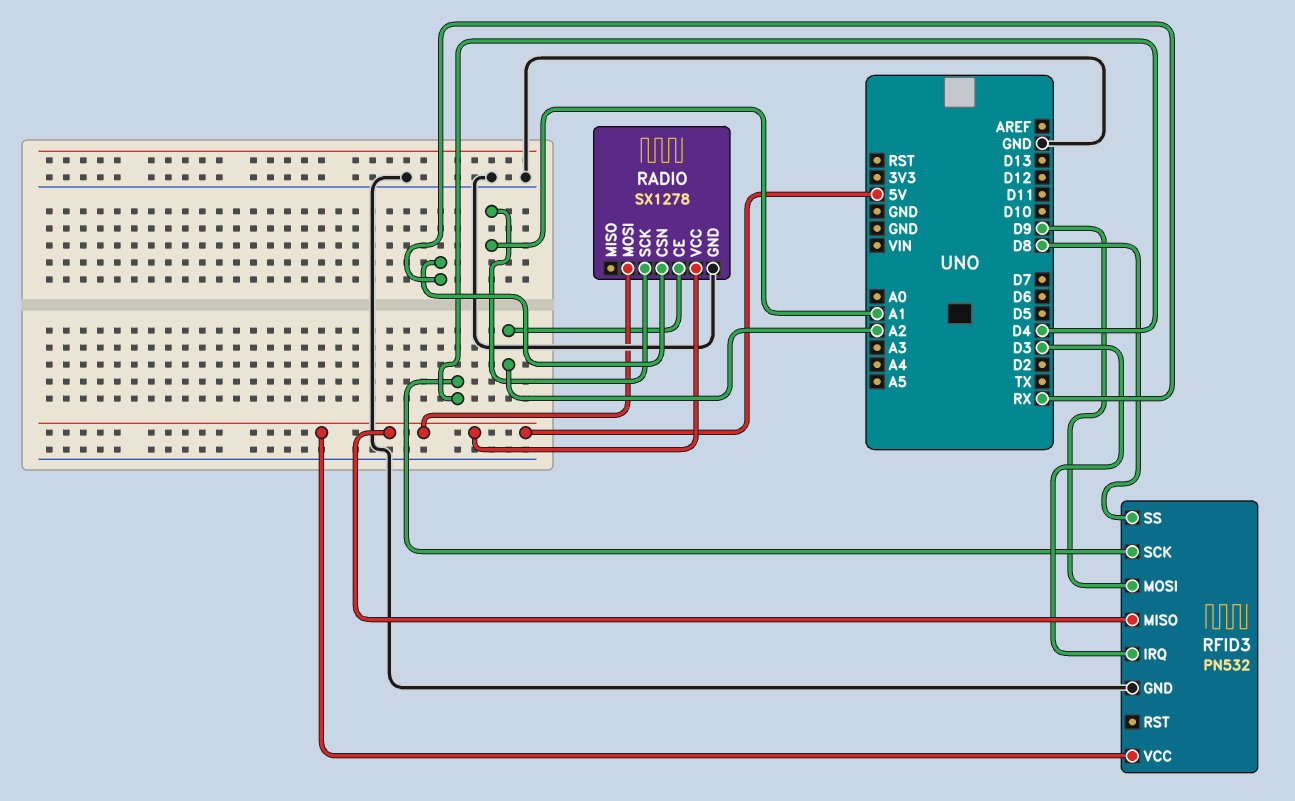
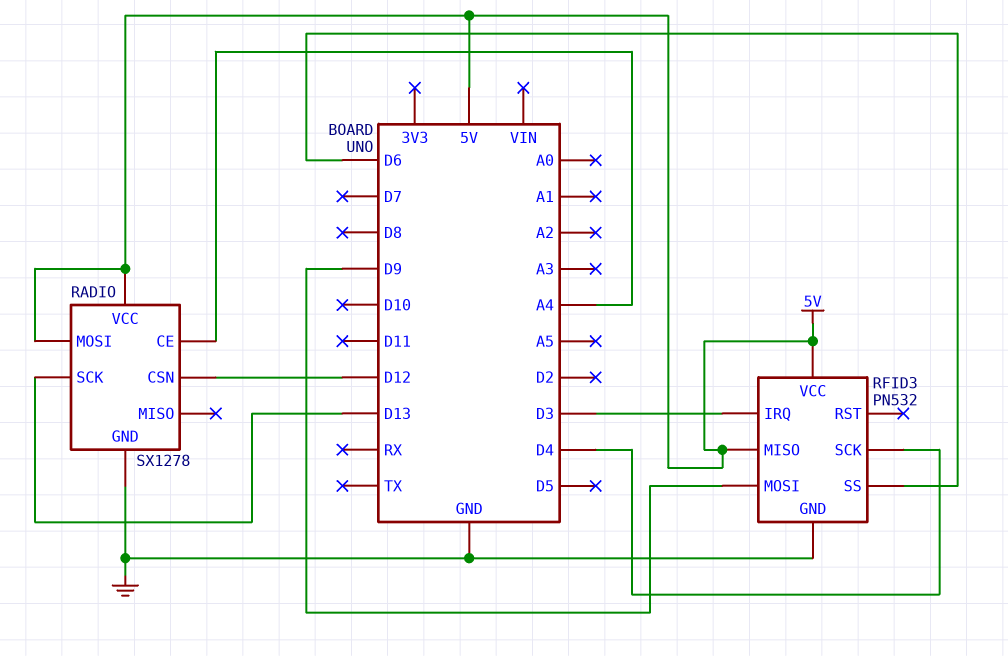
RADIO pin CE: A2 -> A4
RADIO pin CSN: RX -> D12
RADIO pin SCK: A1 -> D13
RFID3 pin SS: D8 -> D6

